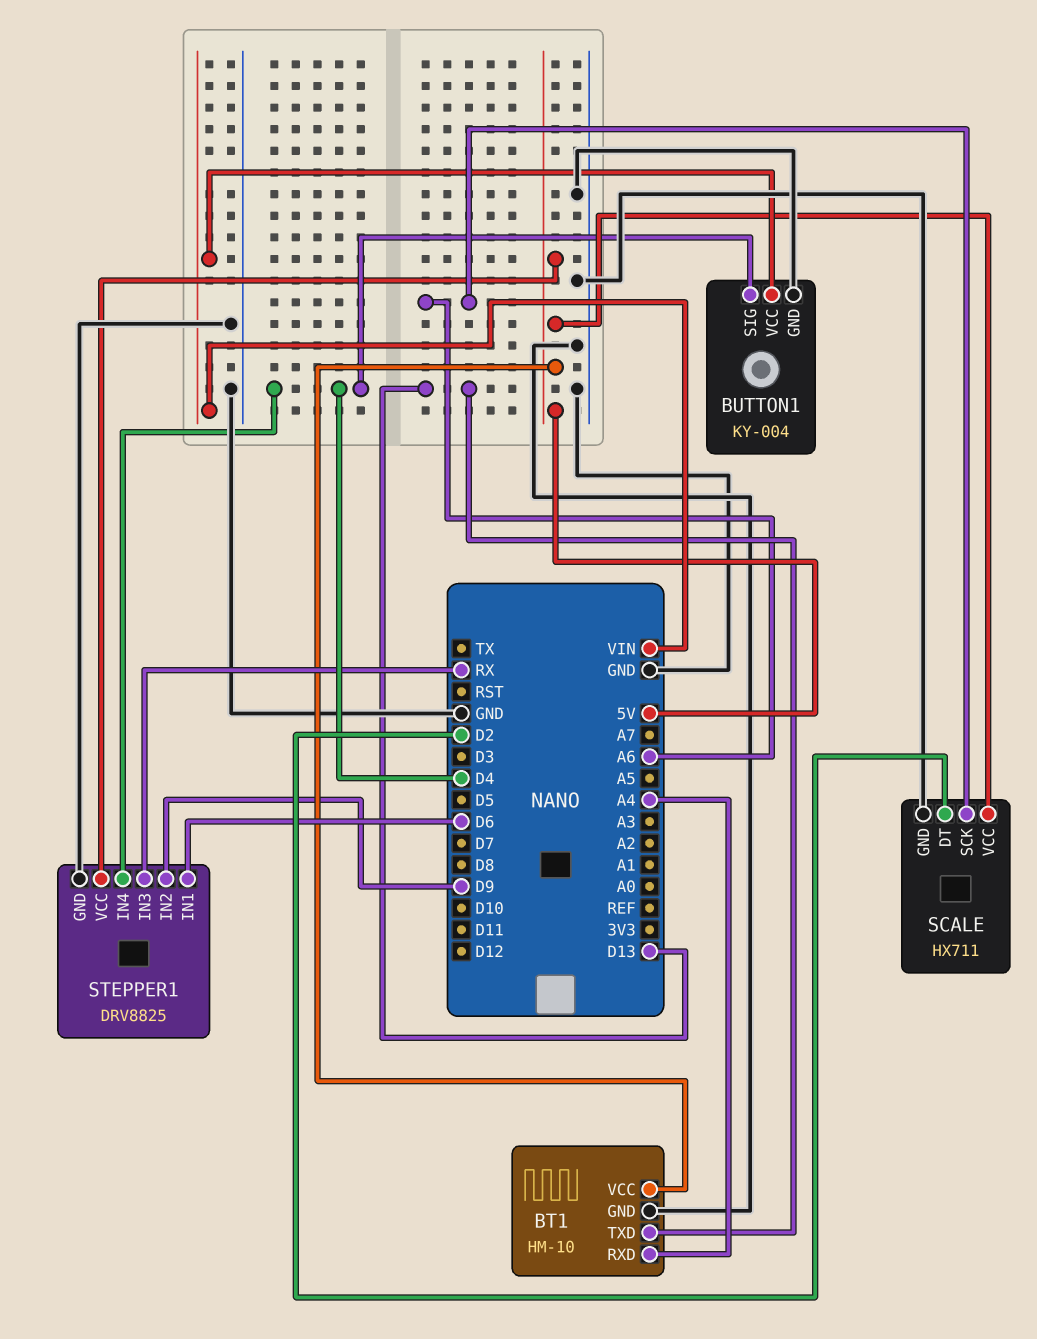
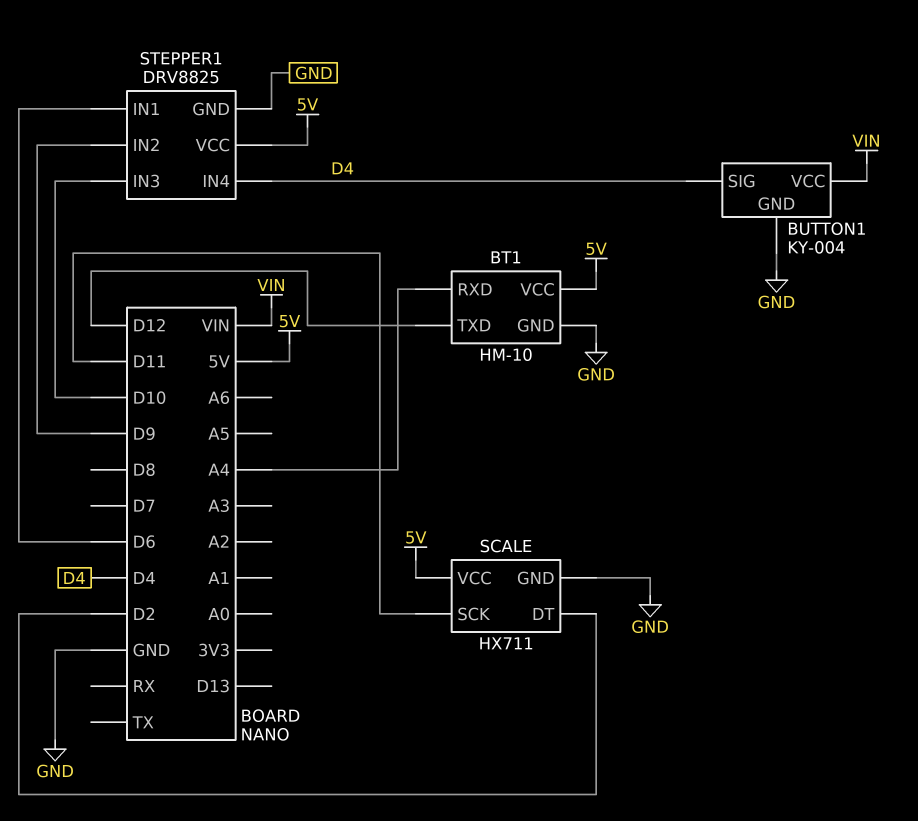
BT1 pin TXD: D13 -> D12
SCALE pin SCK: A6 -> D11
STEPPER1 pin IN3: RX -> D10

